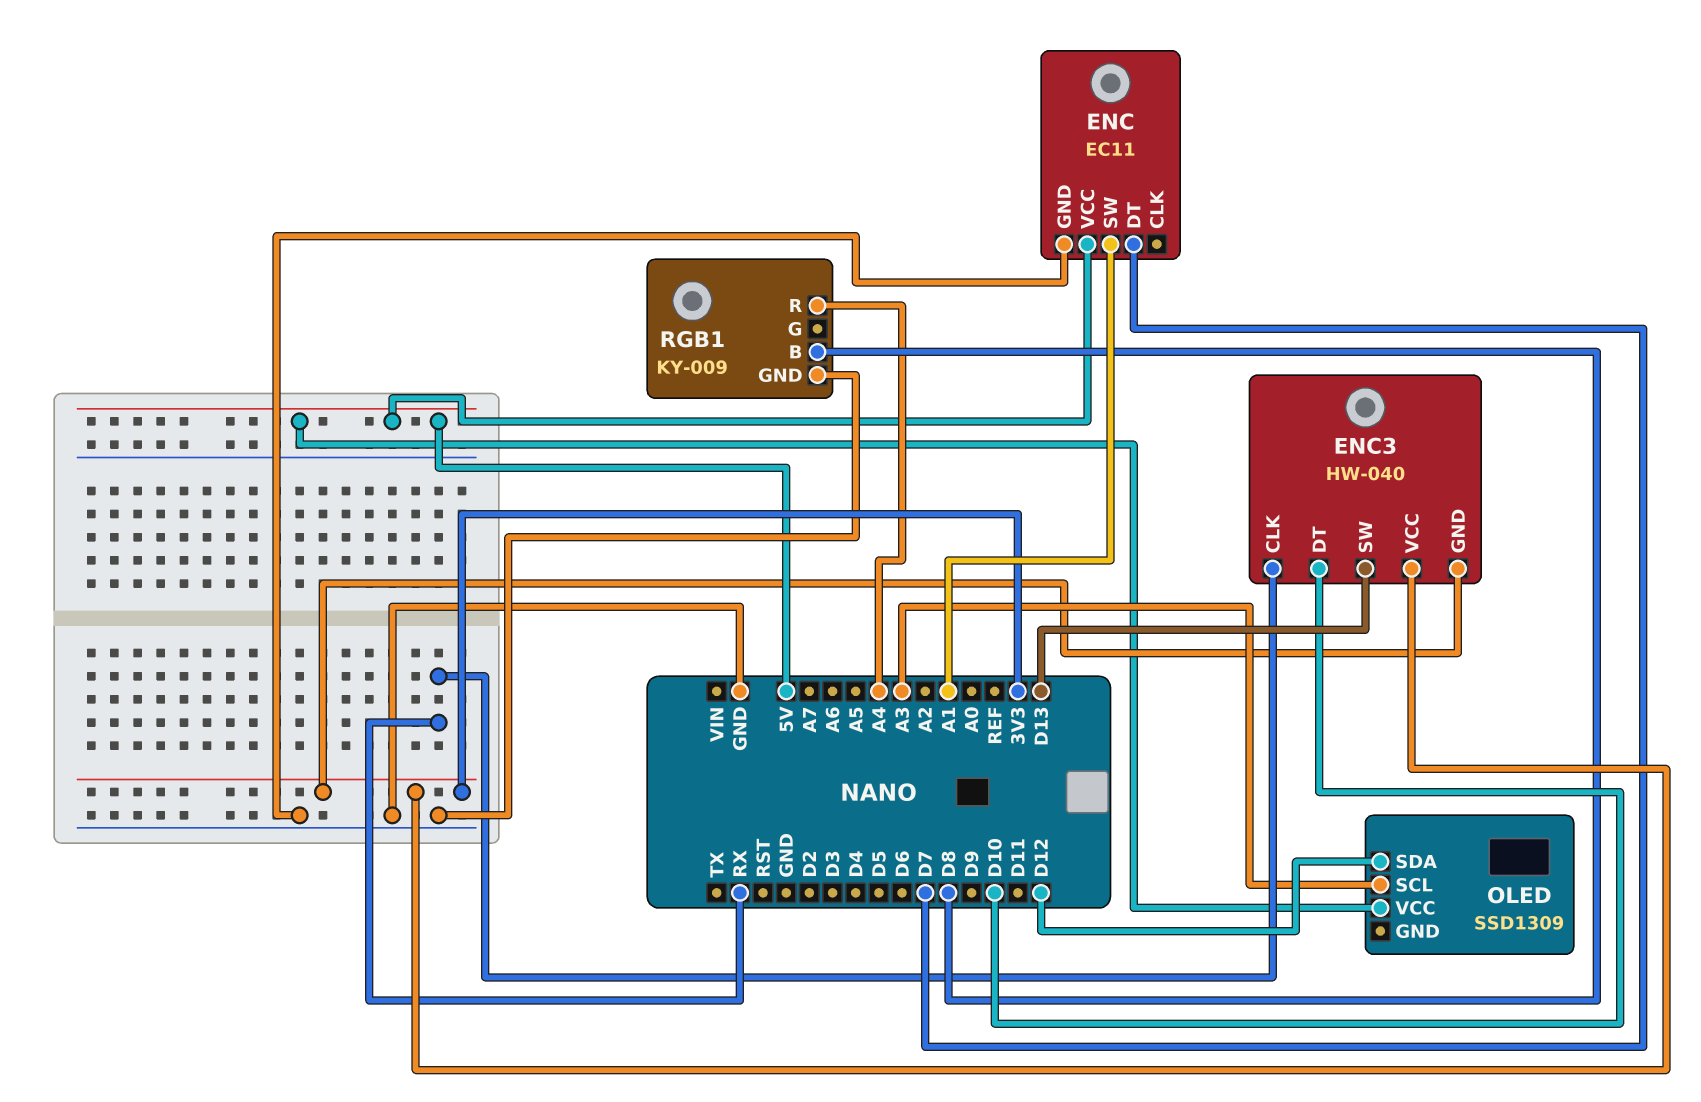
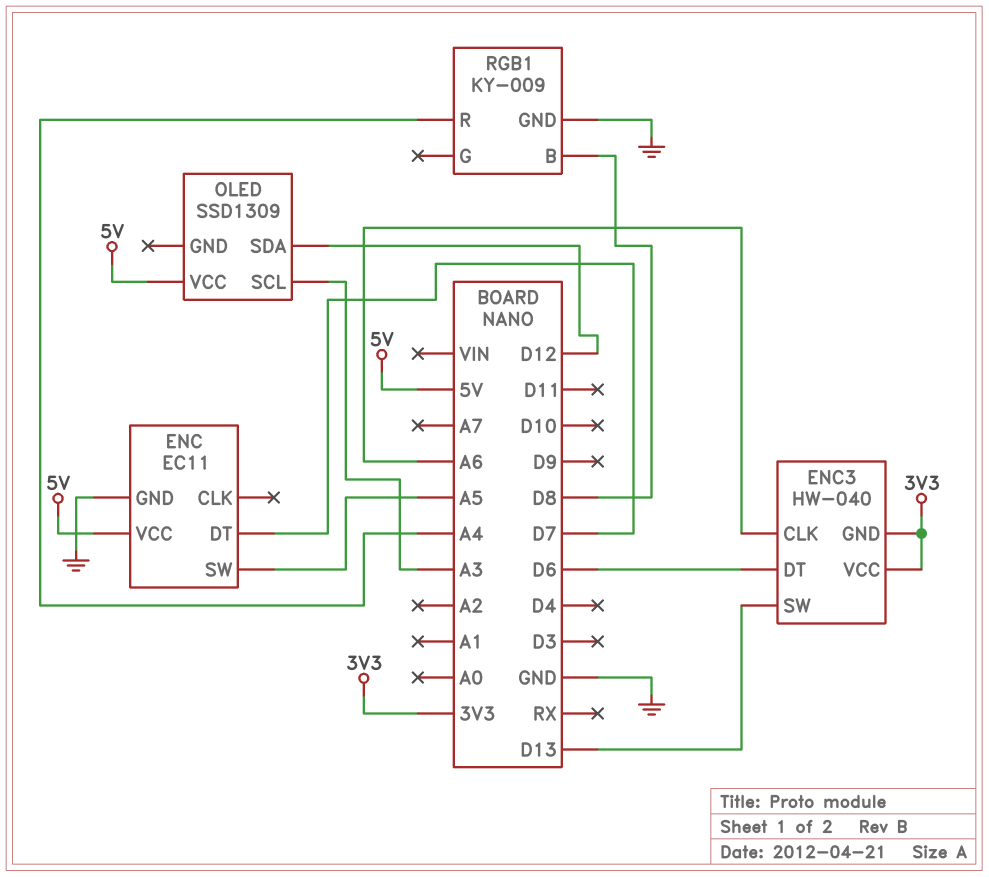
ENC pin SW: A1 -> A5
ENC3 pin CLK: RX -> A6
ENC3 pin DT: D10 -> D6

